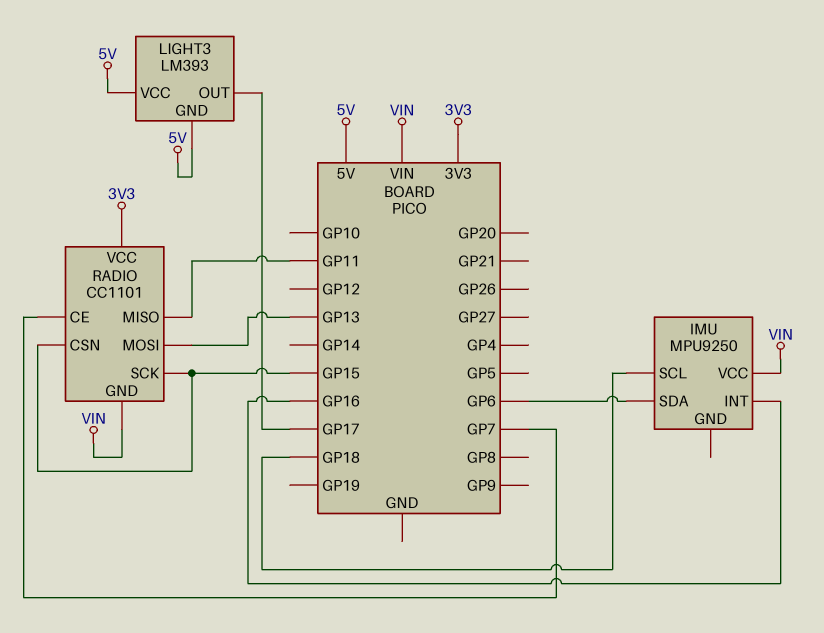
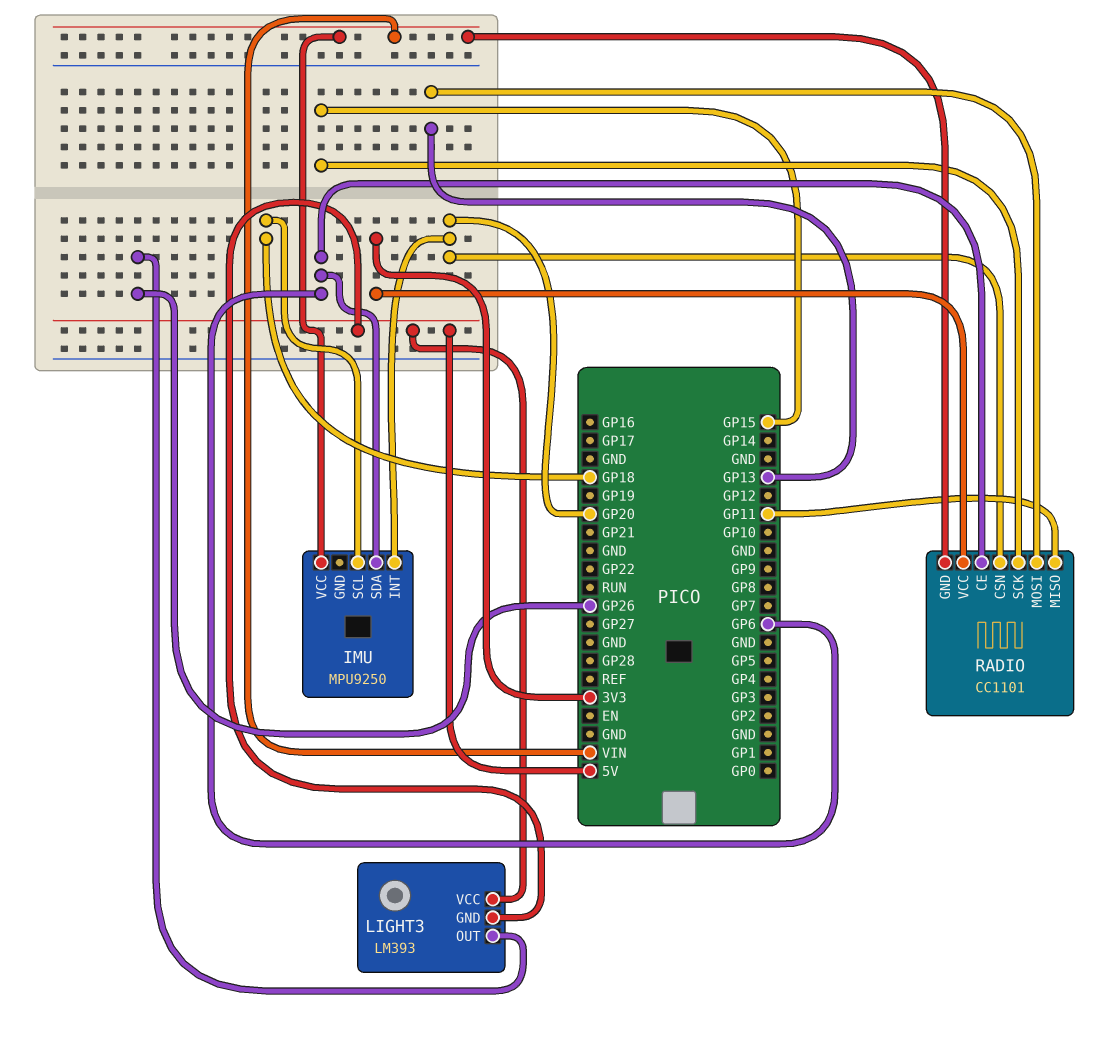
IMU pin INT: GP16 -> GP20
LIGHT3 pin OUT: GP17 -> GP26
RADIO pin CE: GP7 -> GP6
RADIO pin CSN: GP15 -> GP20

